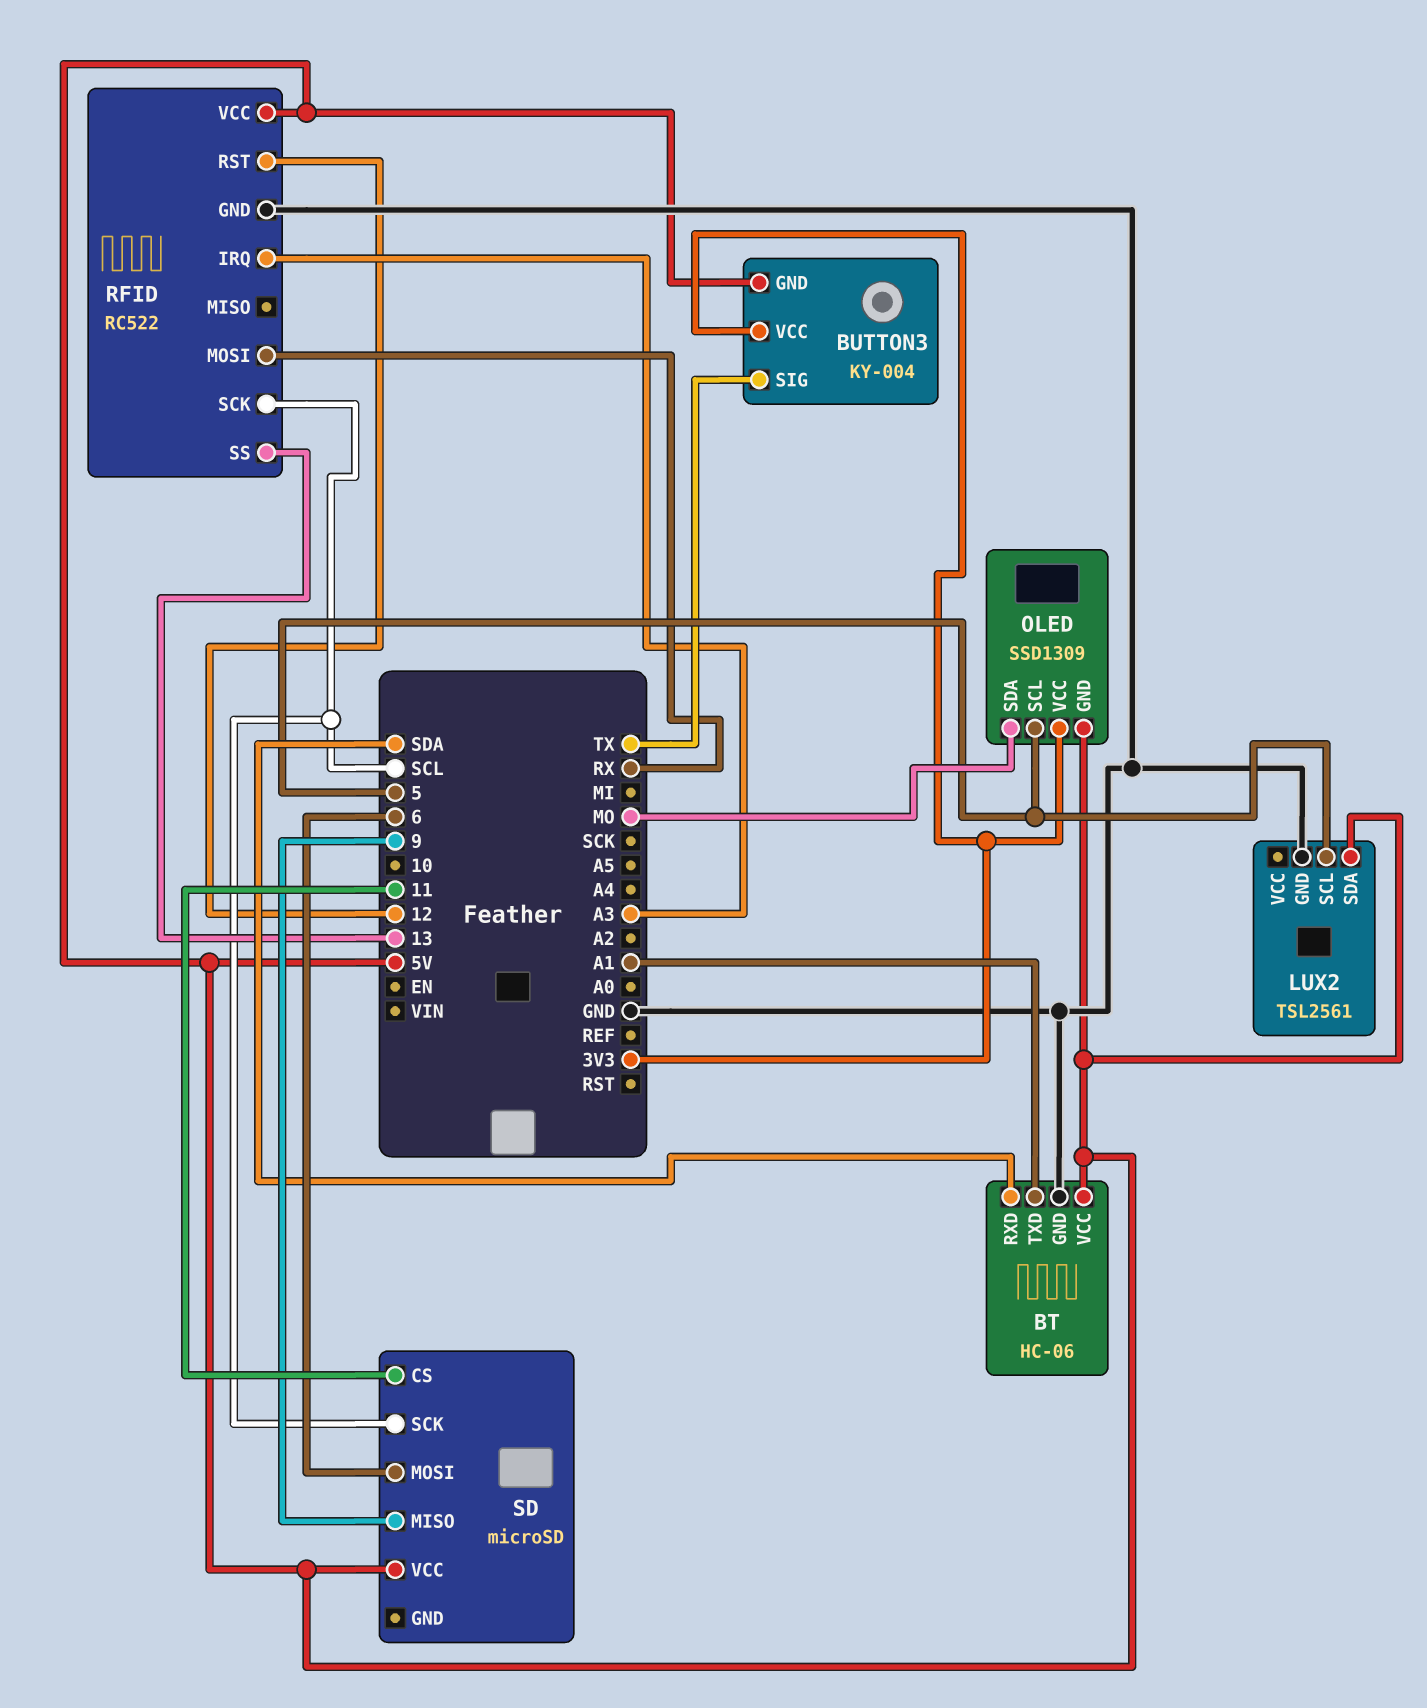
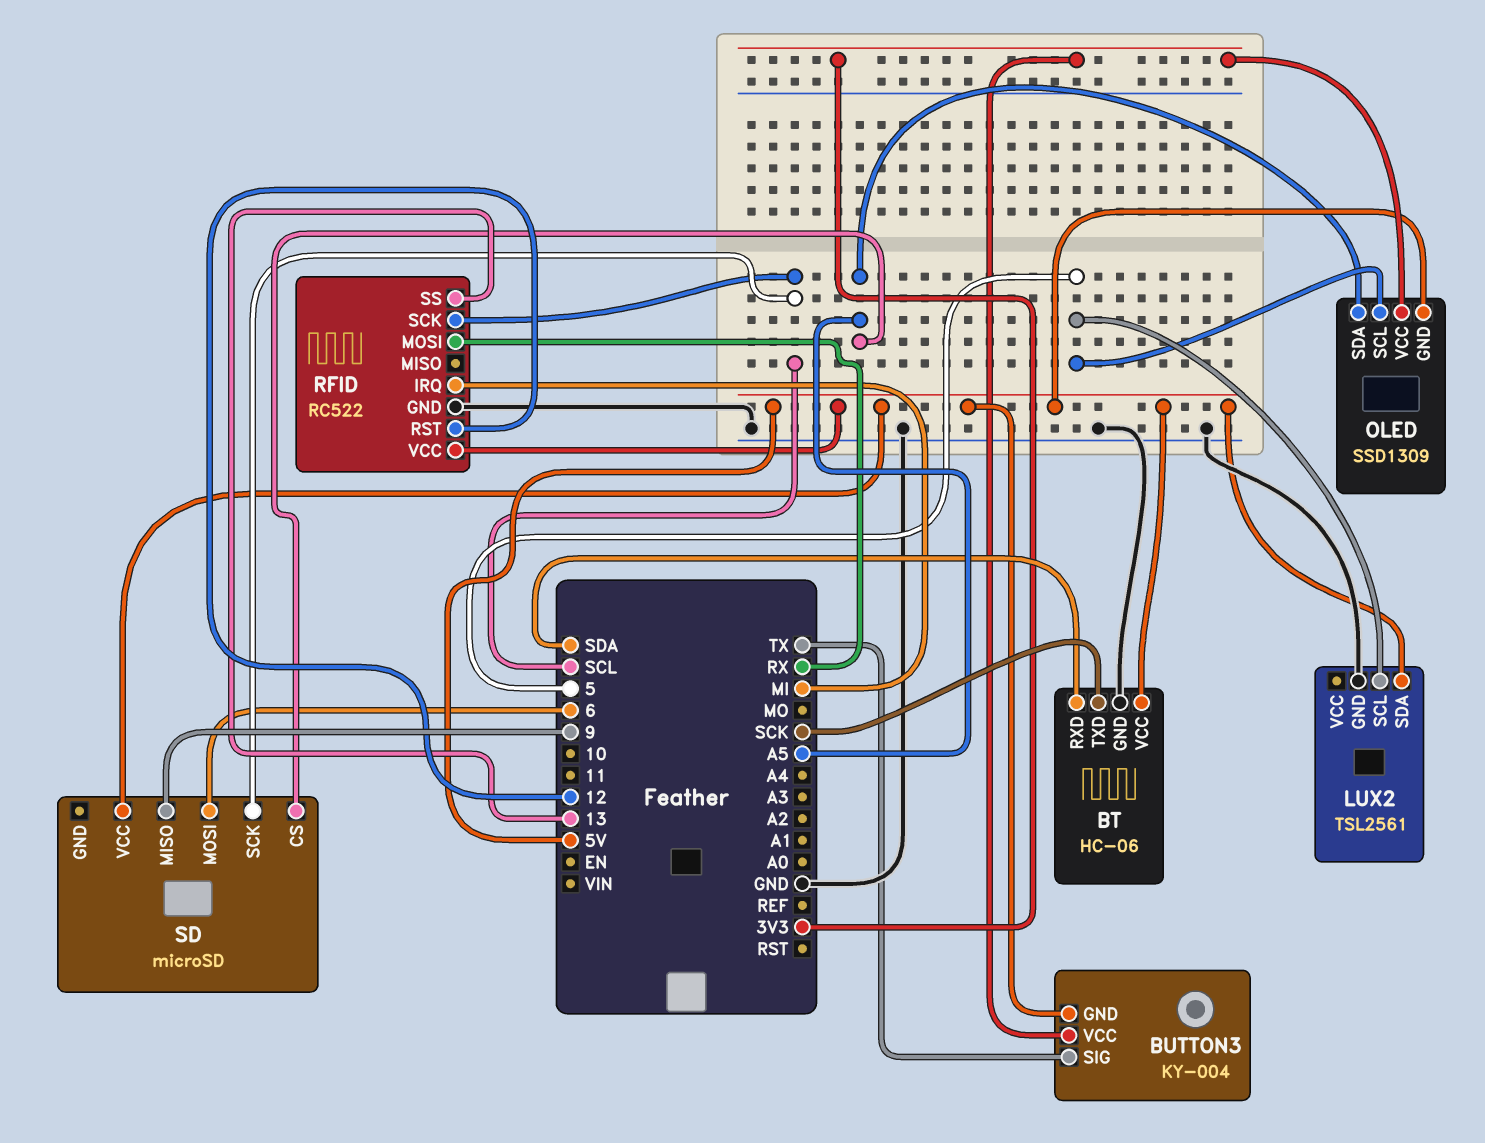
BT pin TXD: A1 -> SCK
OLED pin SDA: MO -> A5
RFID pin IRQ: A3 -> MI
SD pin CS: 11 -> A5

